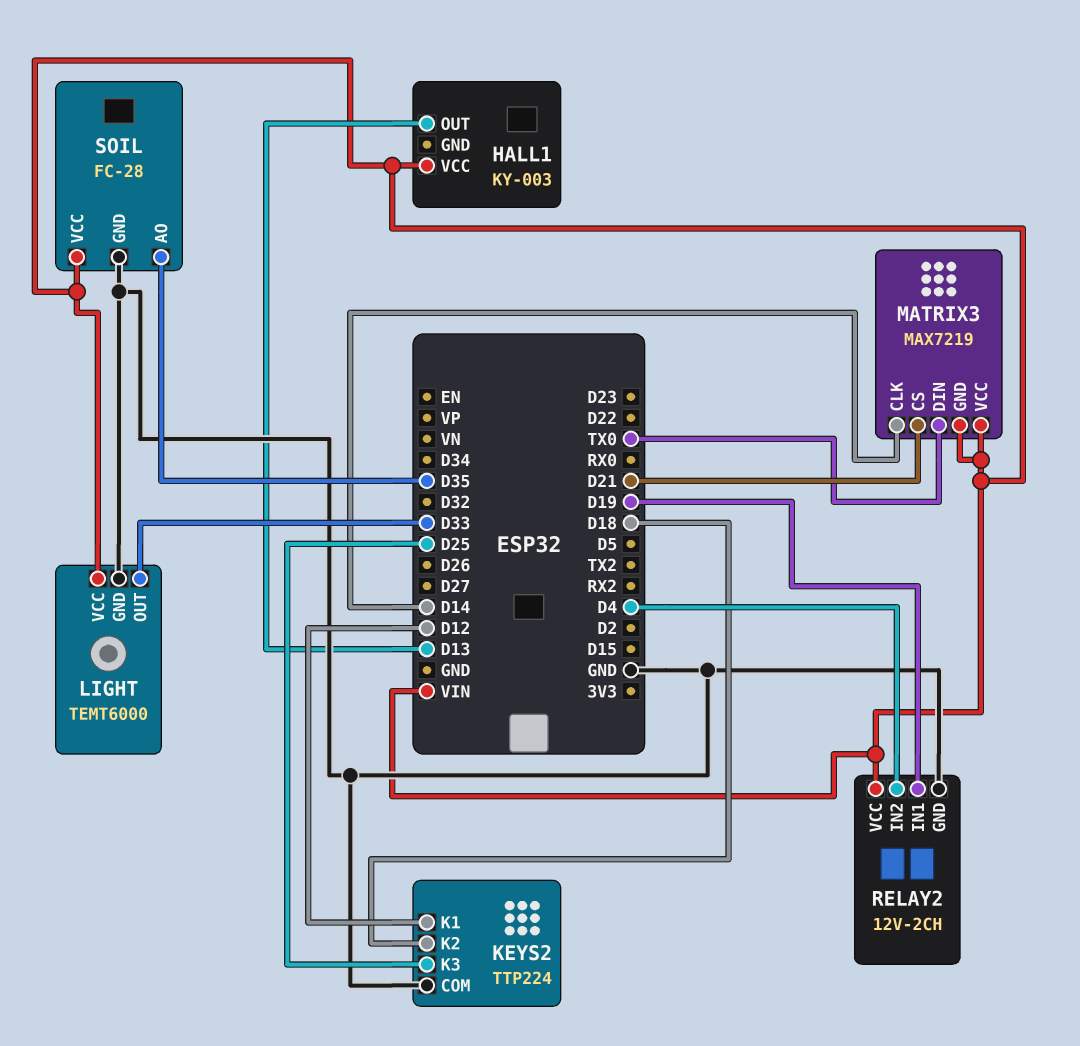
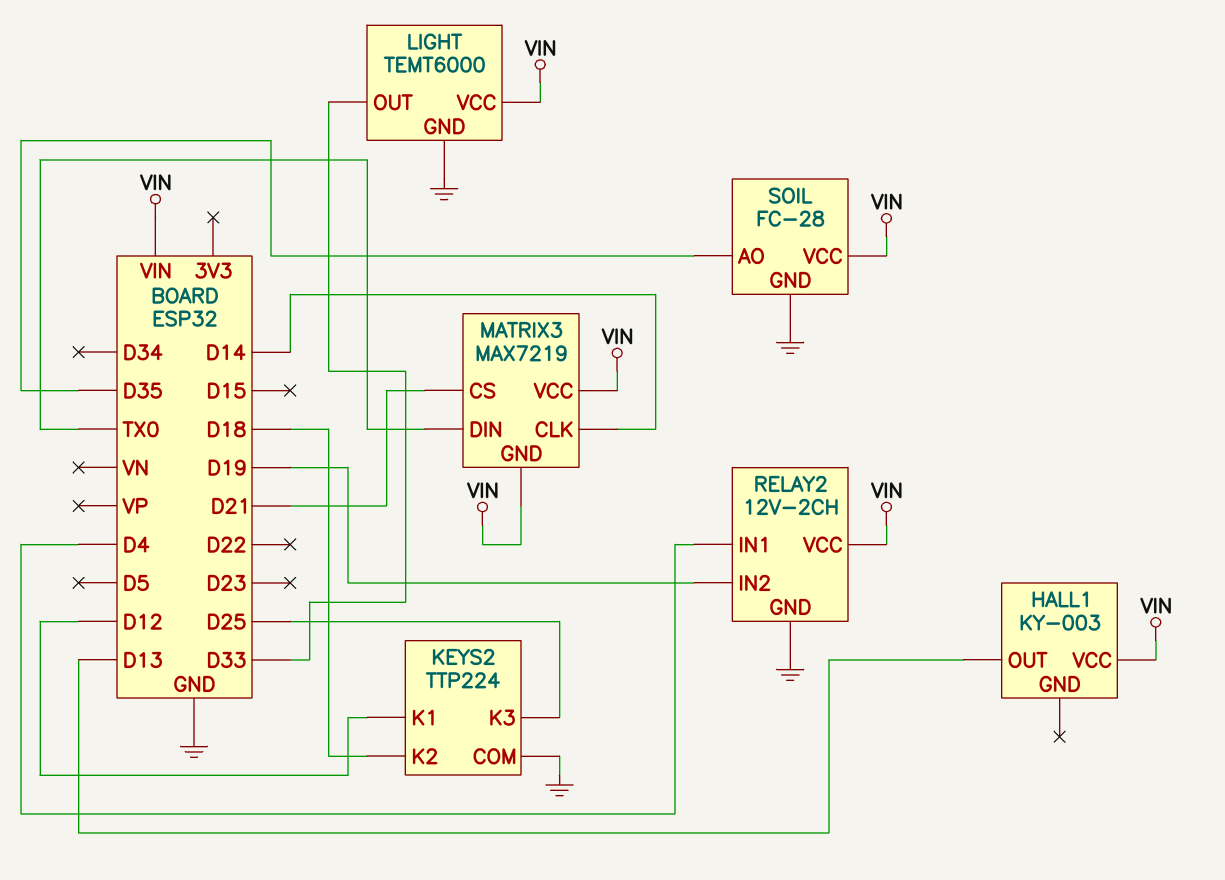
RELAY2 pin IN1: D19 -> D4
RELAY2 pin IN2: D4 -> D19

